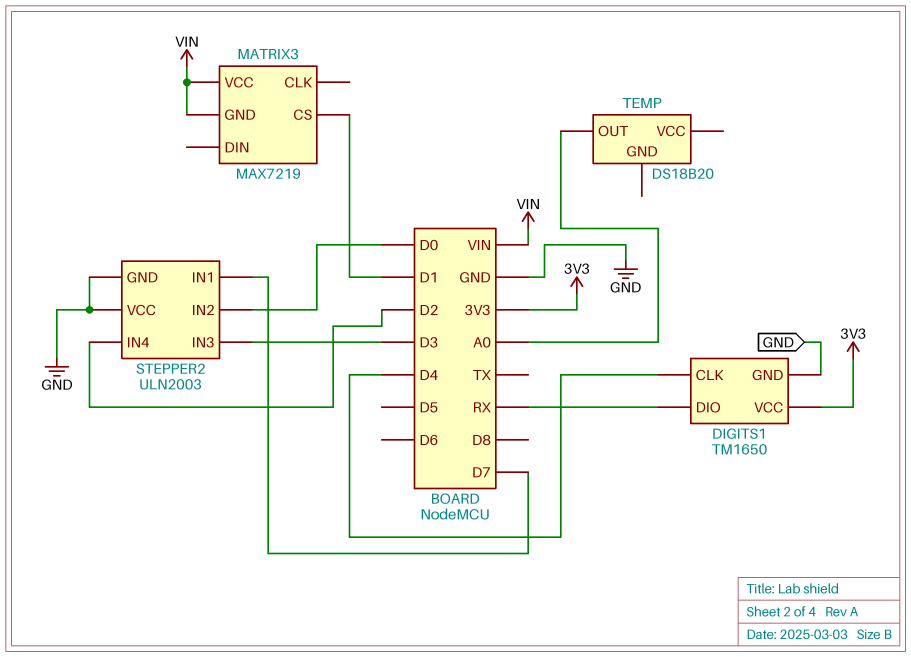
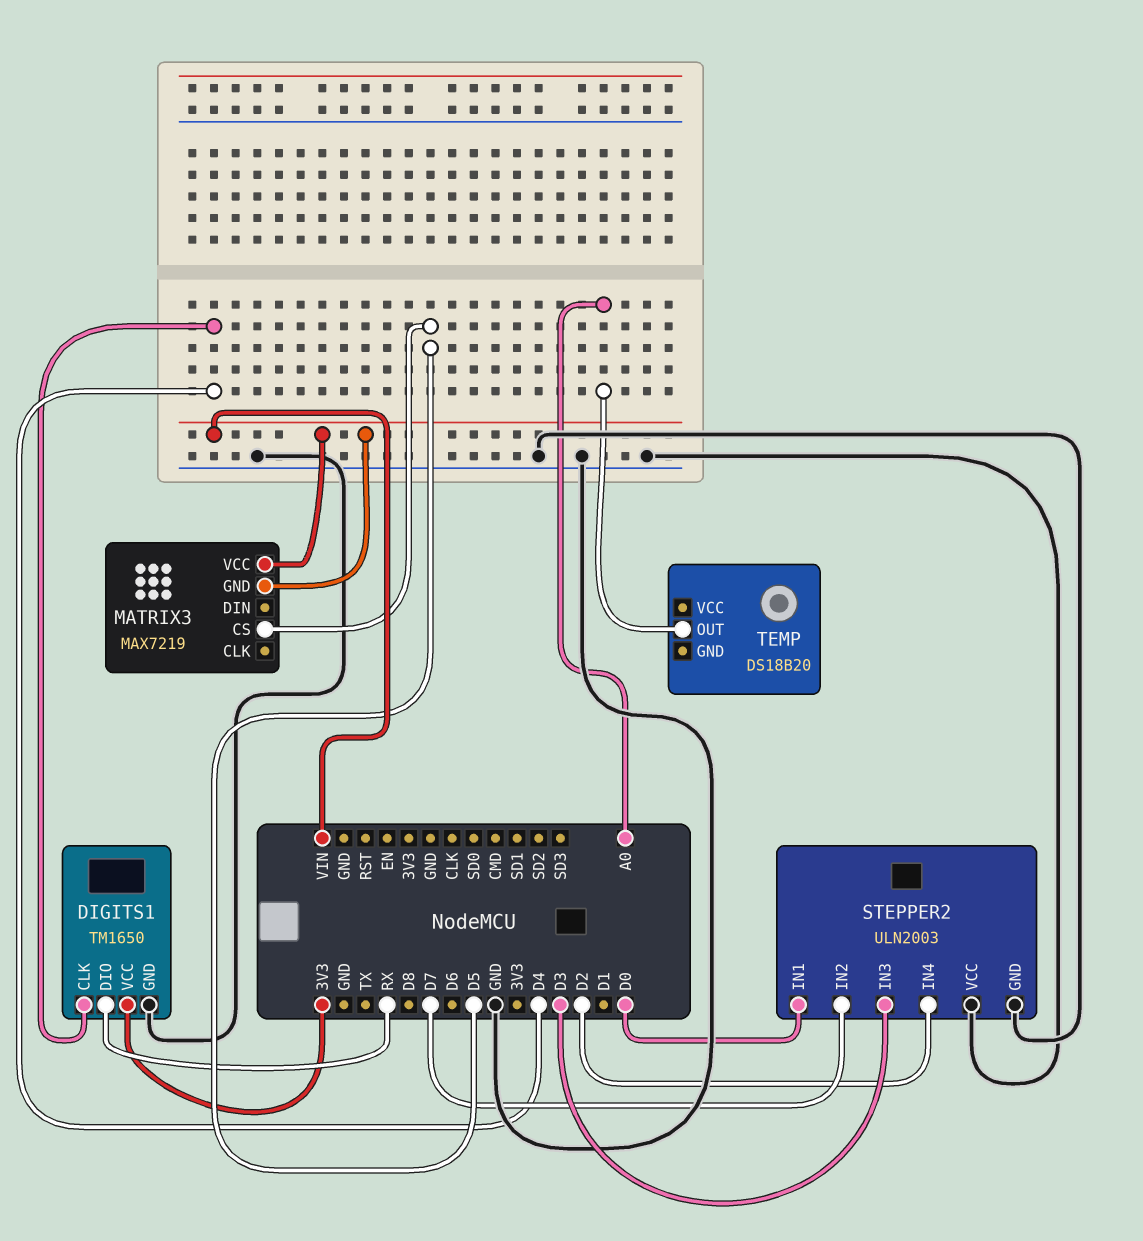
MATRIX3 pin CS: D1 -> D5
STEPPER2 pin IN1: D7 -> D0
STEPPER2 pin IN2: D0 -> D7

